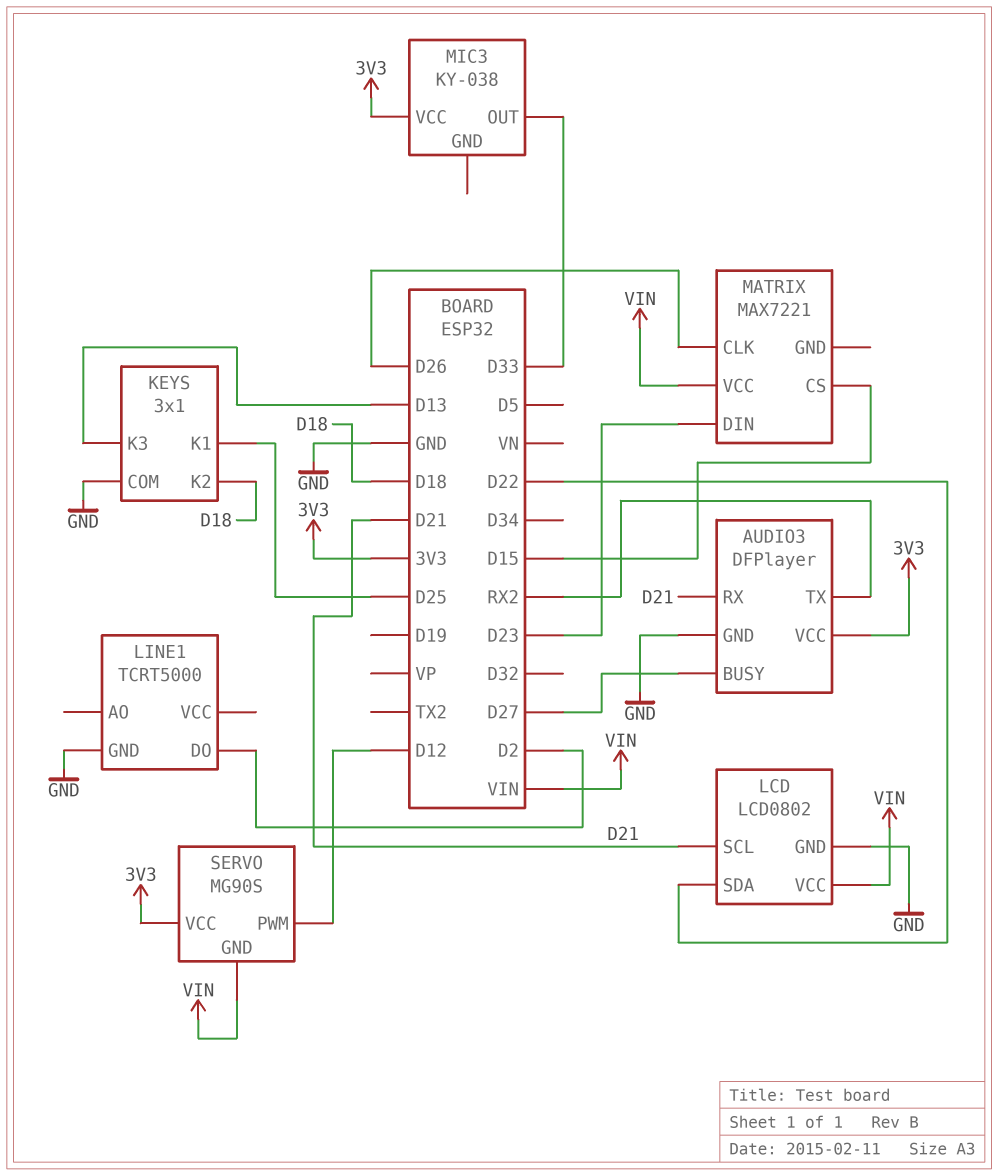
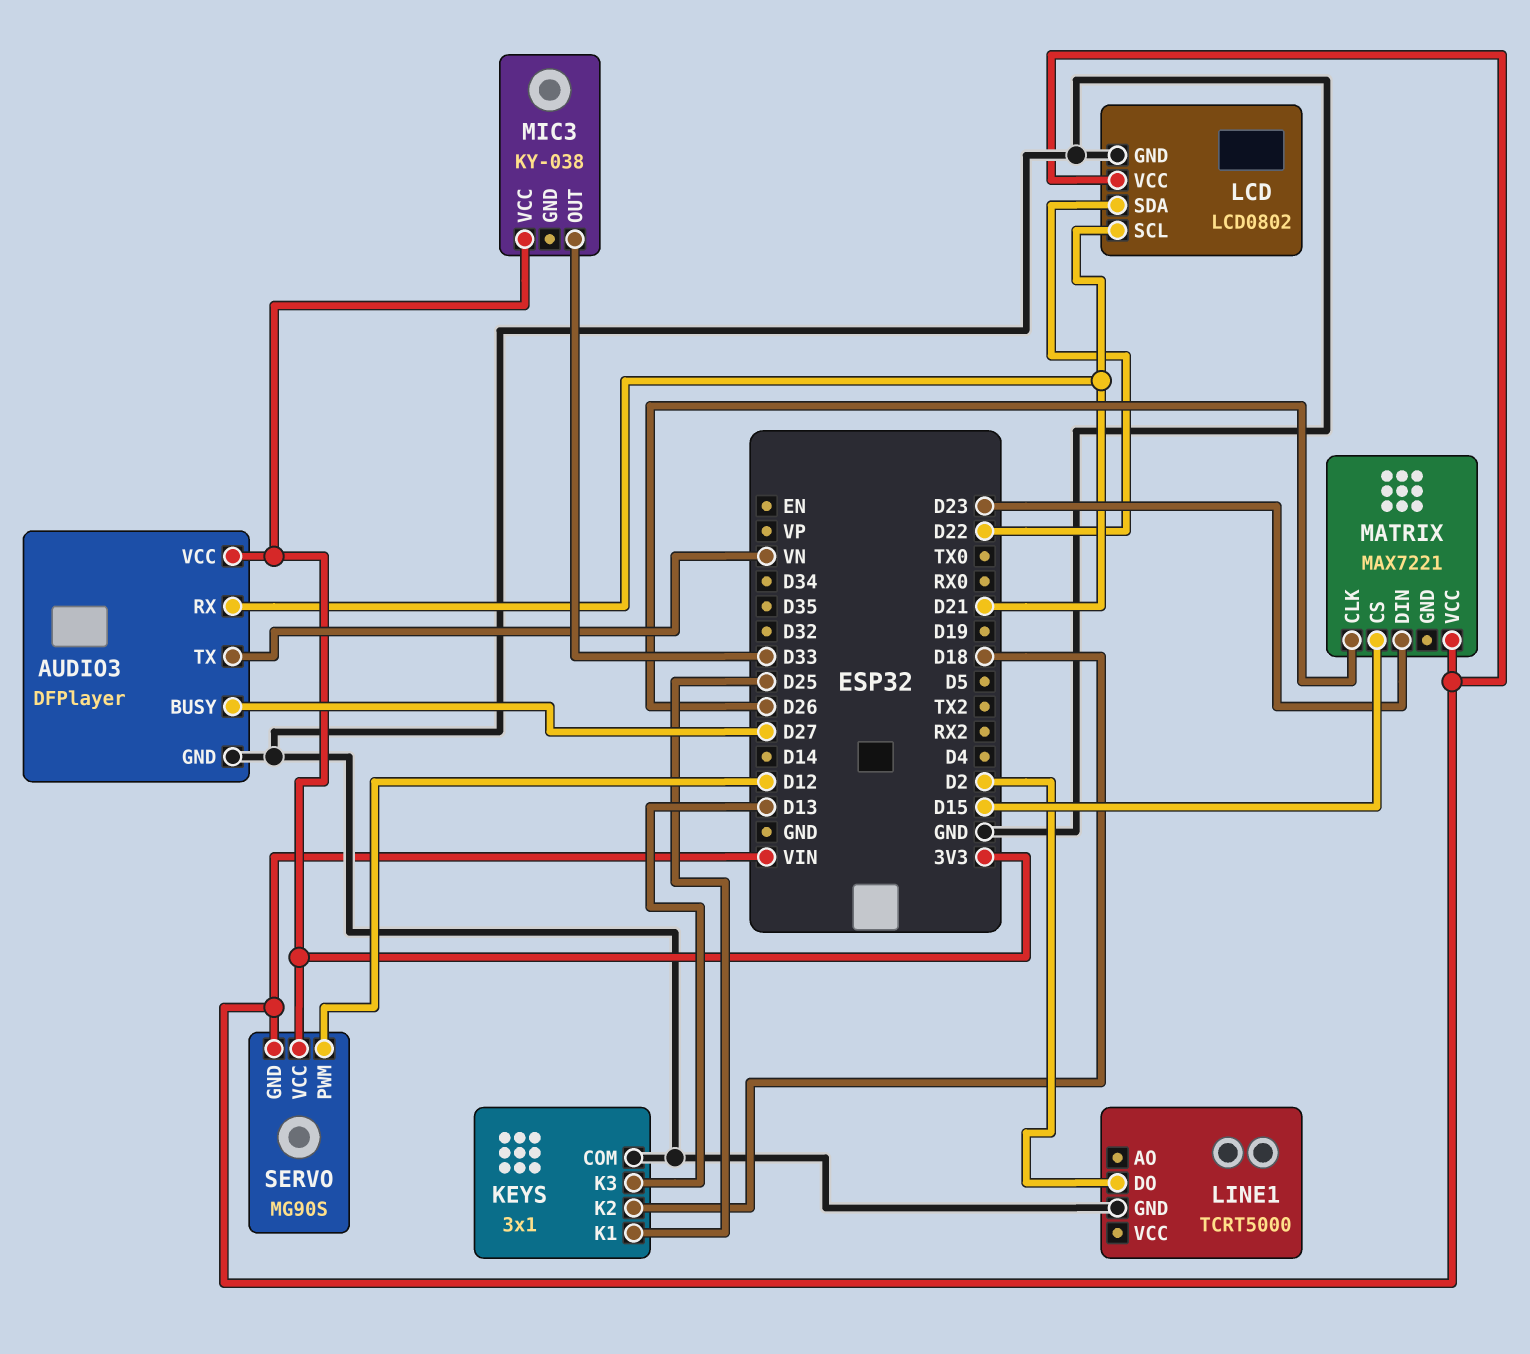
AUDIO3 pin TX: RX2 -> VN

